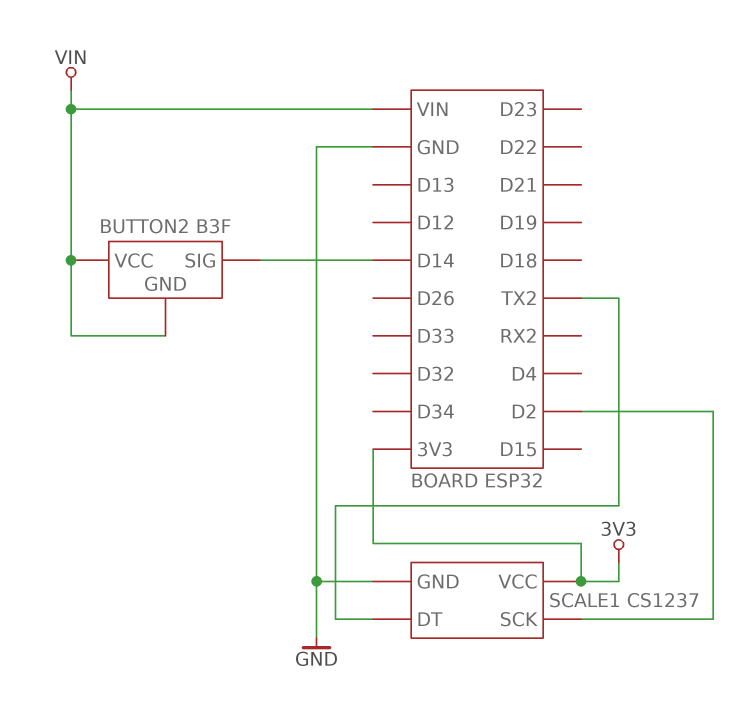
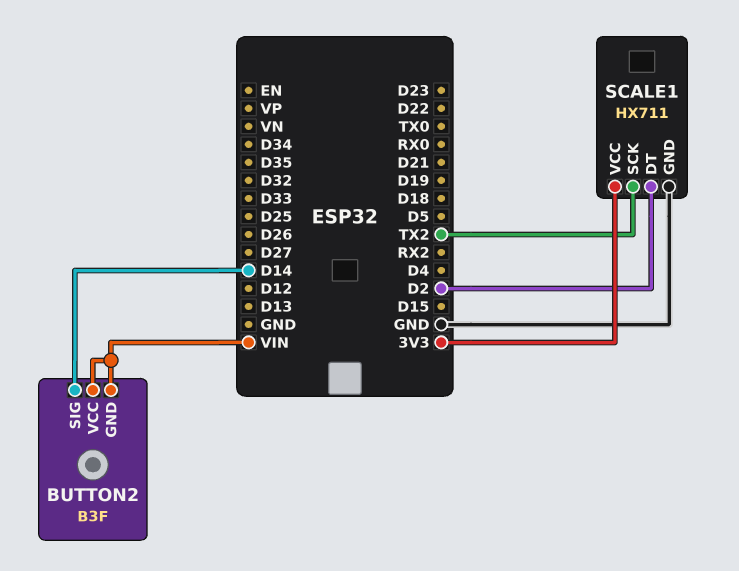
SCALE1: CS1237 -> HX711
SCALE1 pin DT: TX2 -> D2
SCALE1 pin SCK: D2 -> TX2

